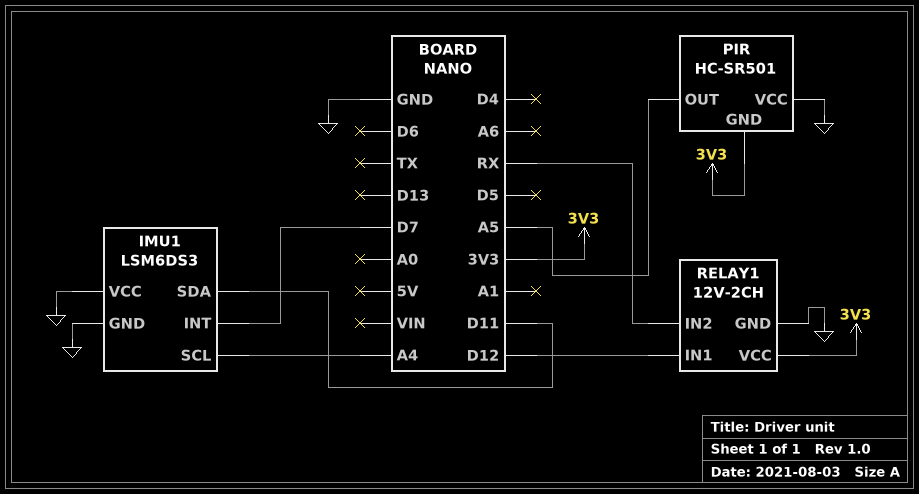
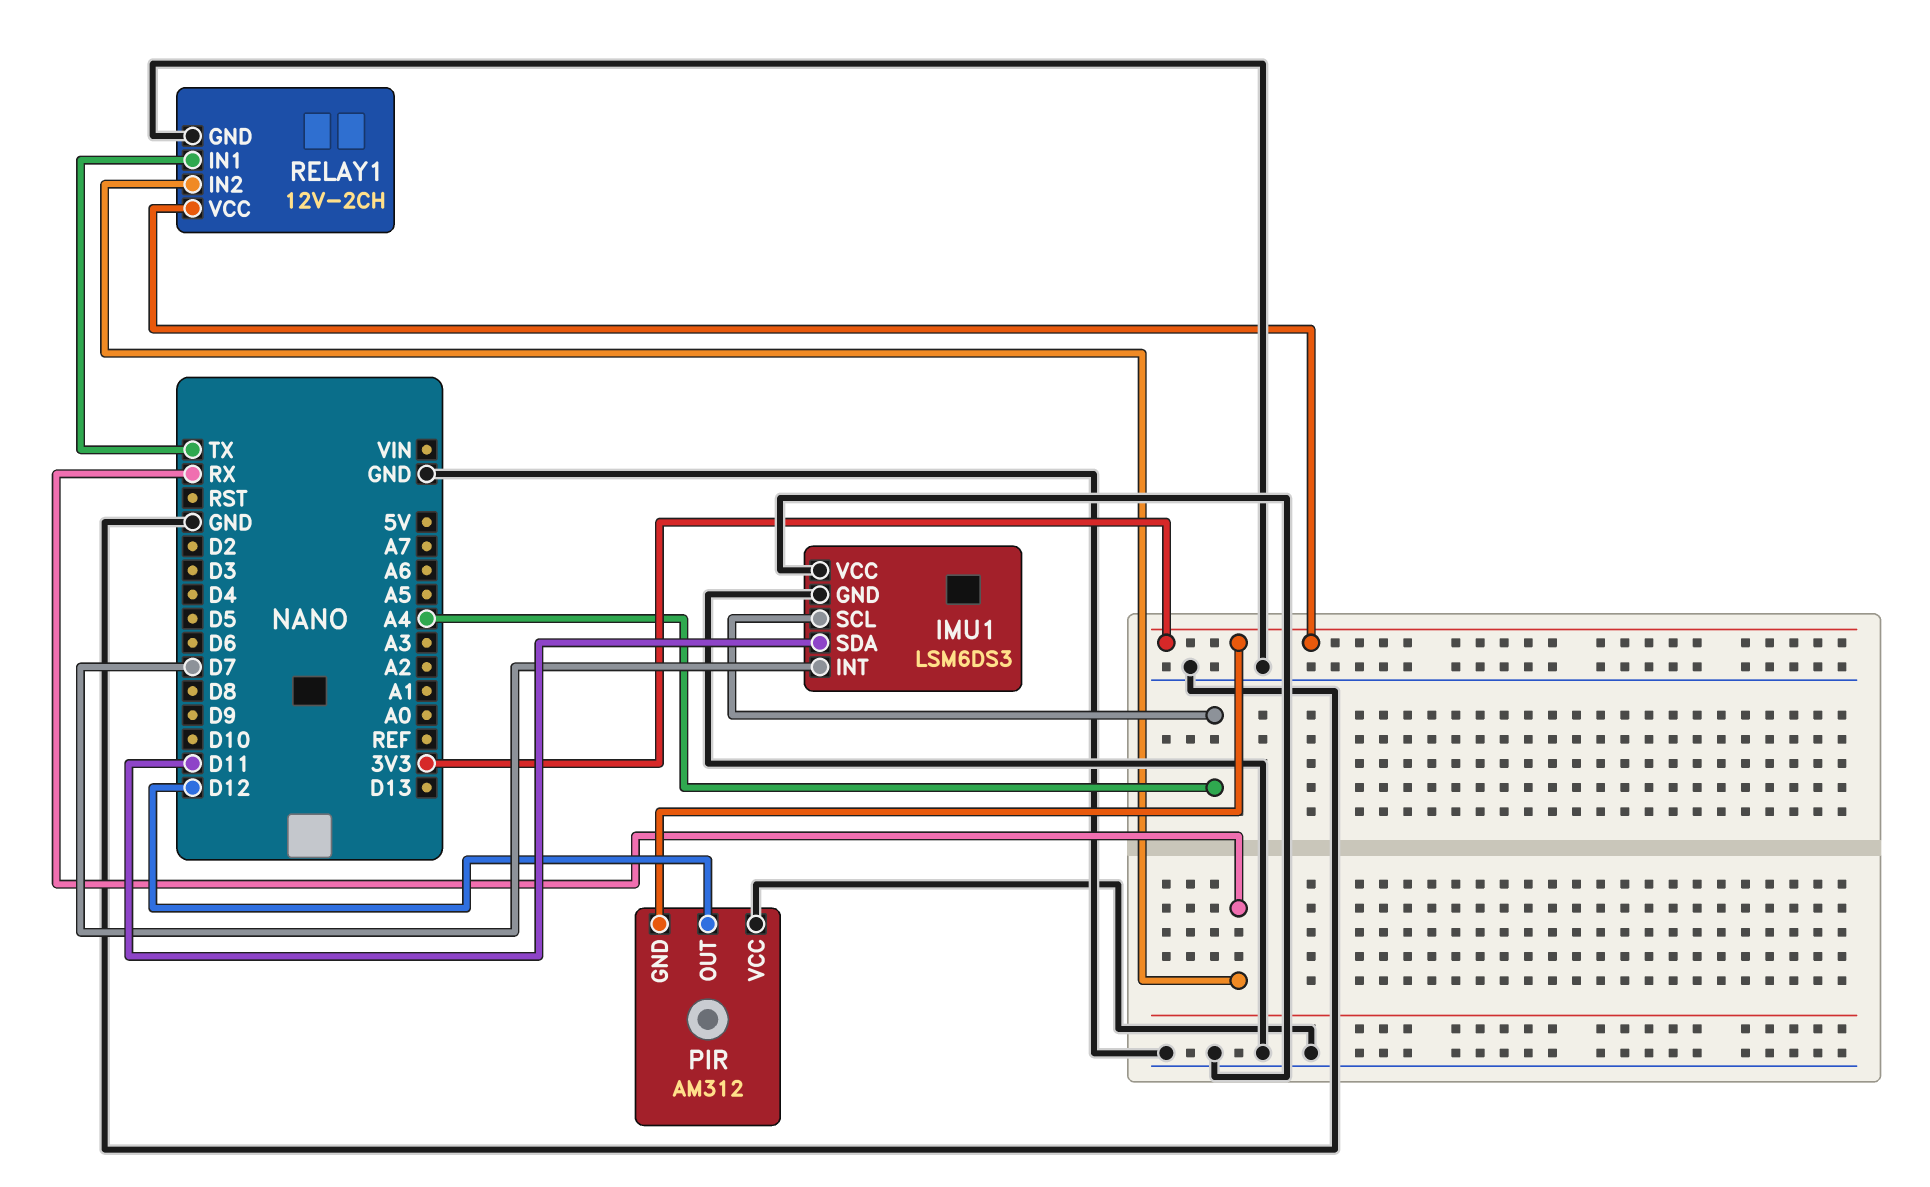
PIR: HC-SR501 -> AM312
PIR pin OUT: A5 -> D12
RELAY1 pin IN1: D12 -> TX

